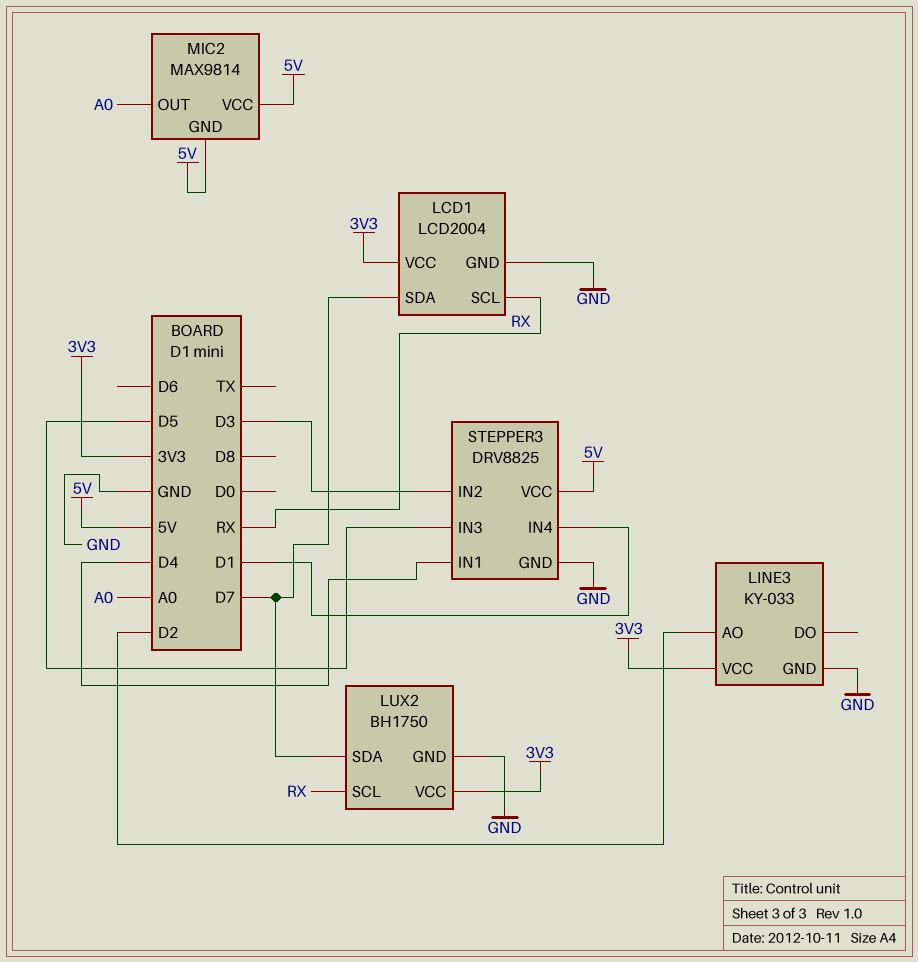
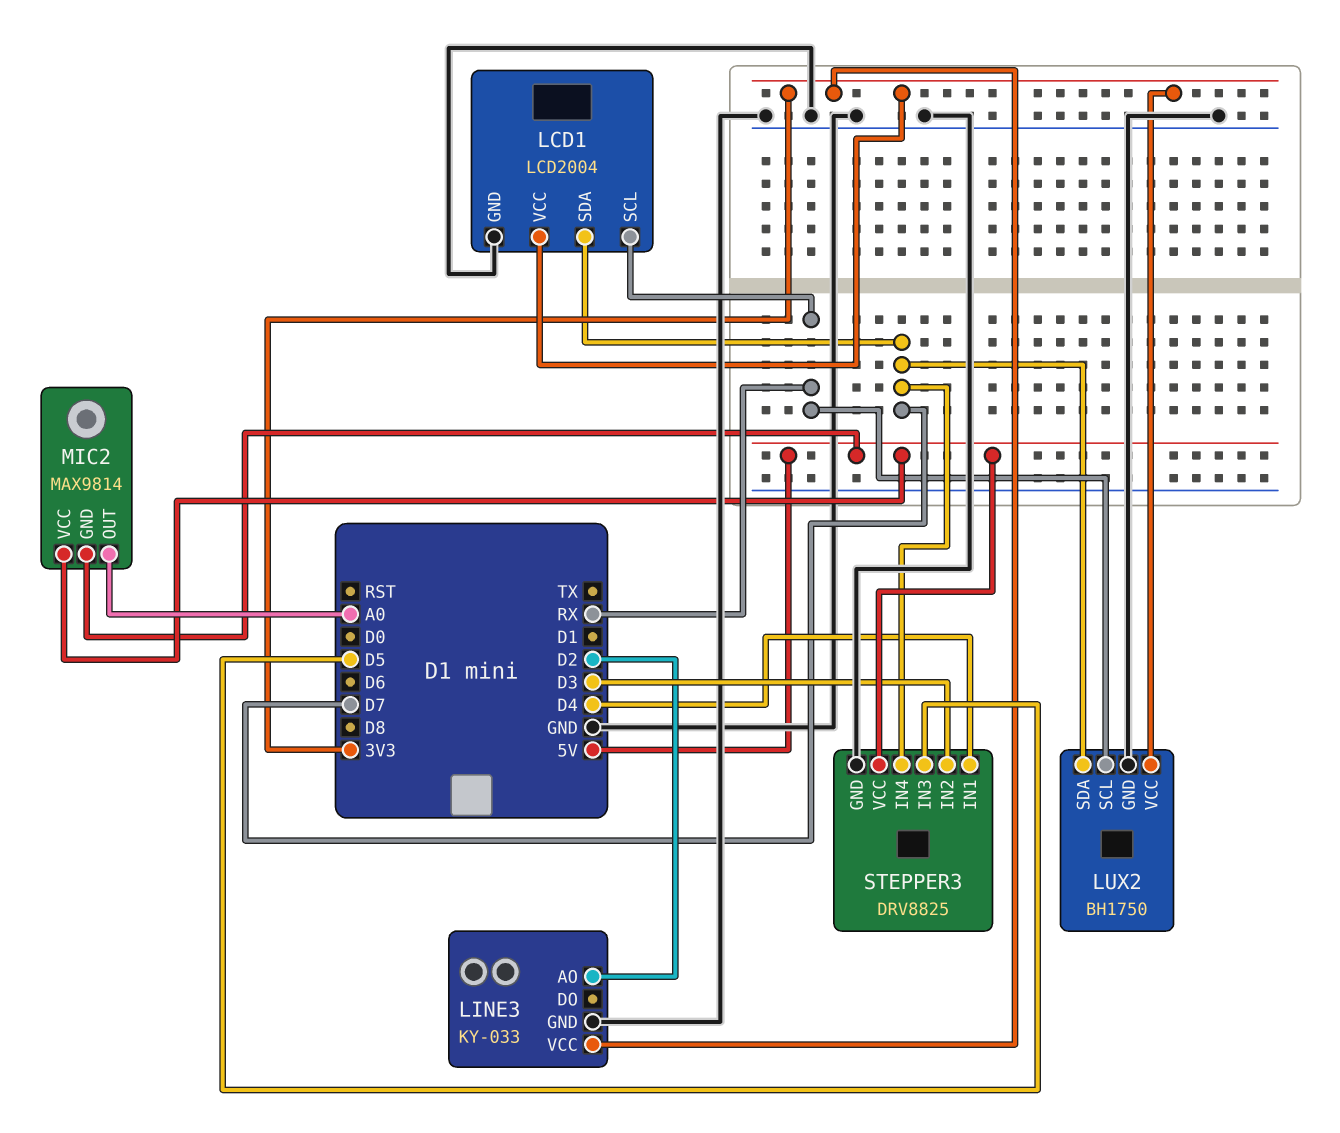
STEPPER3 pin IN4: D1 -> D7

